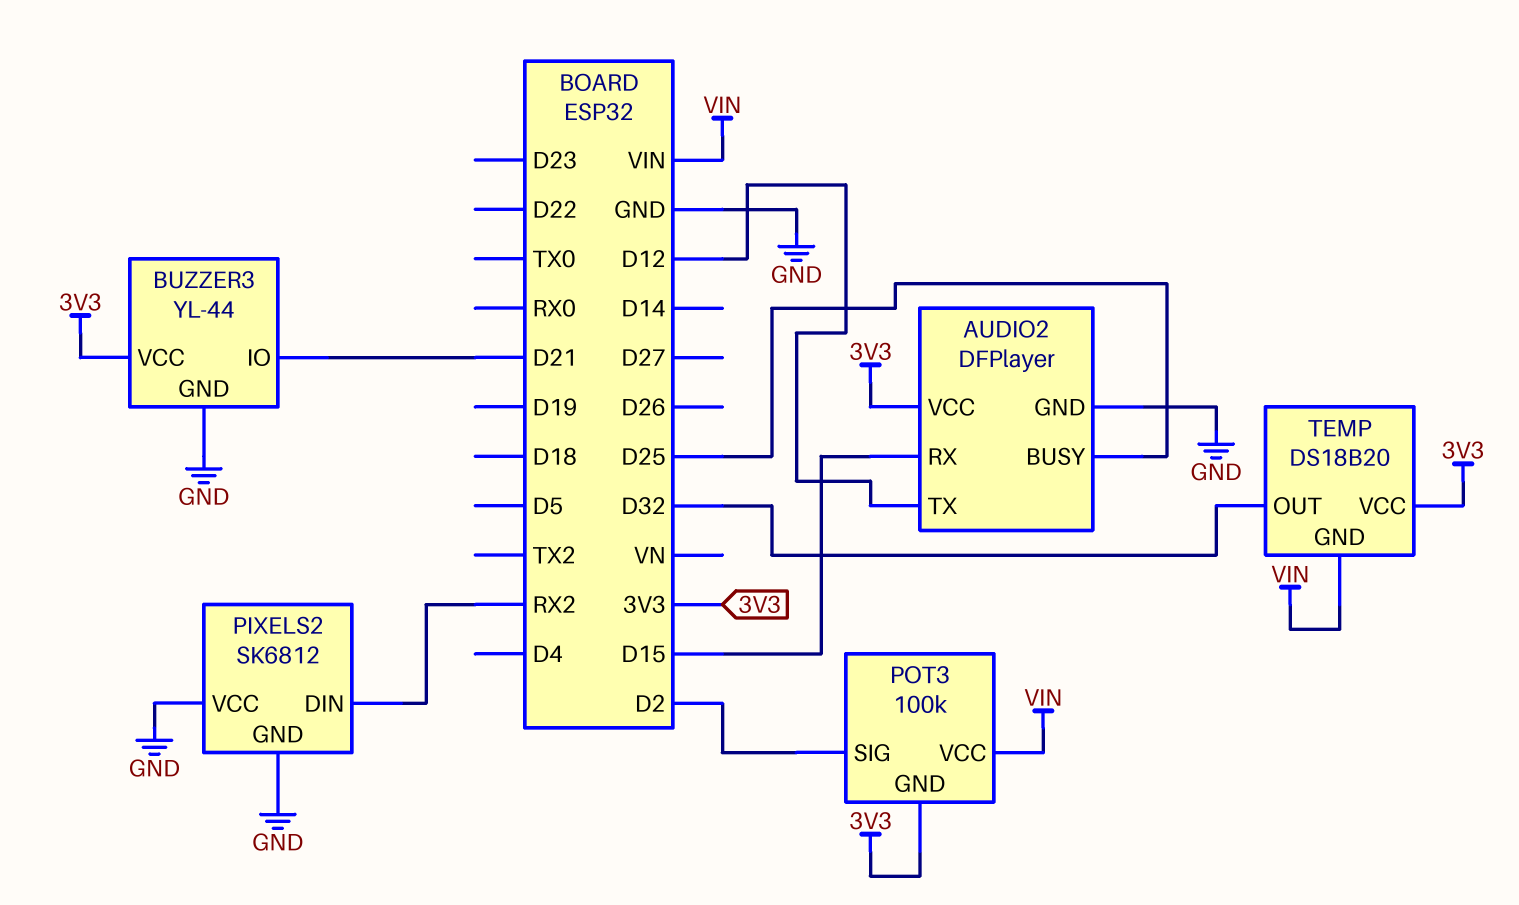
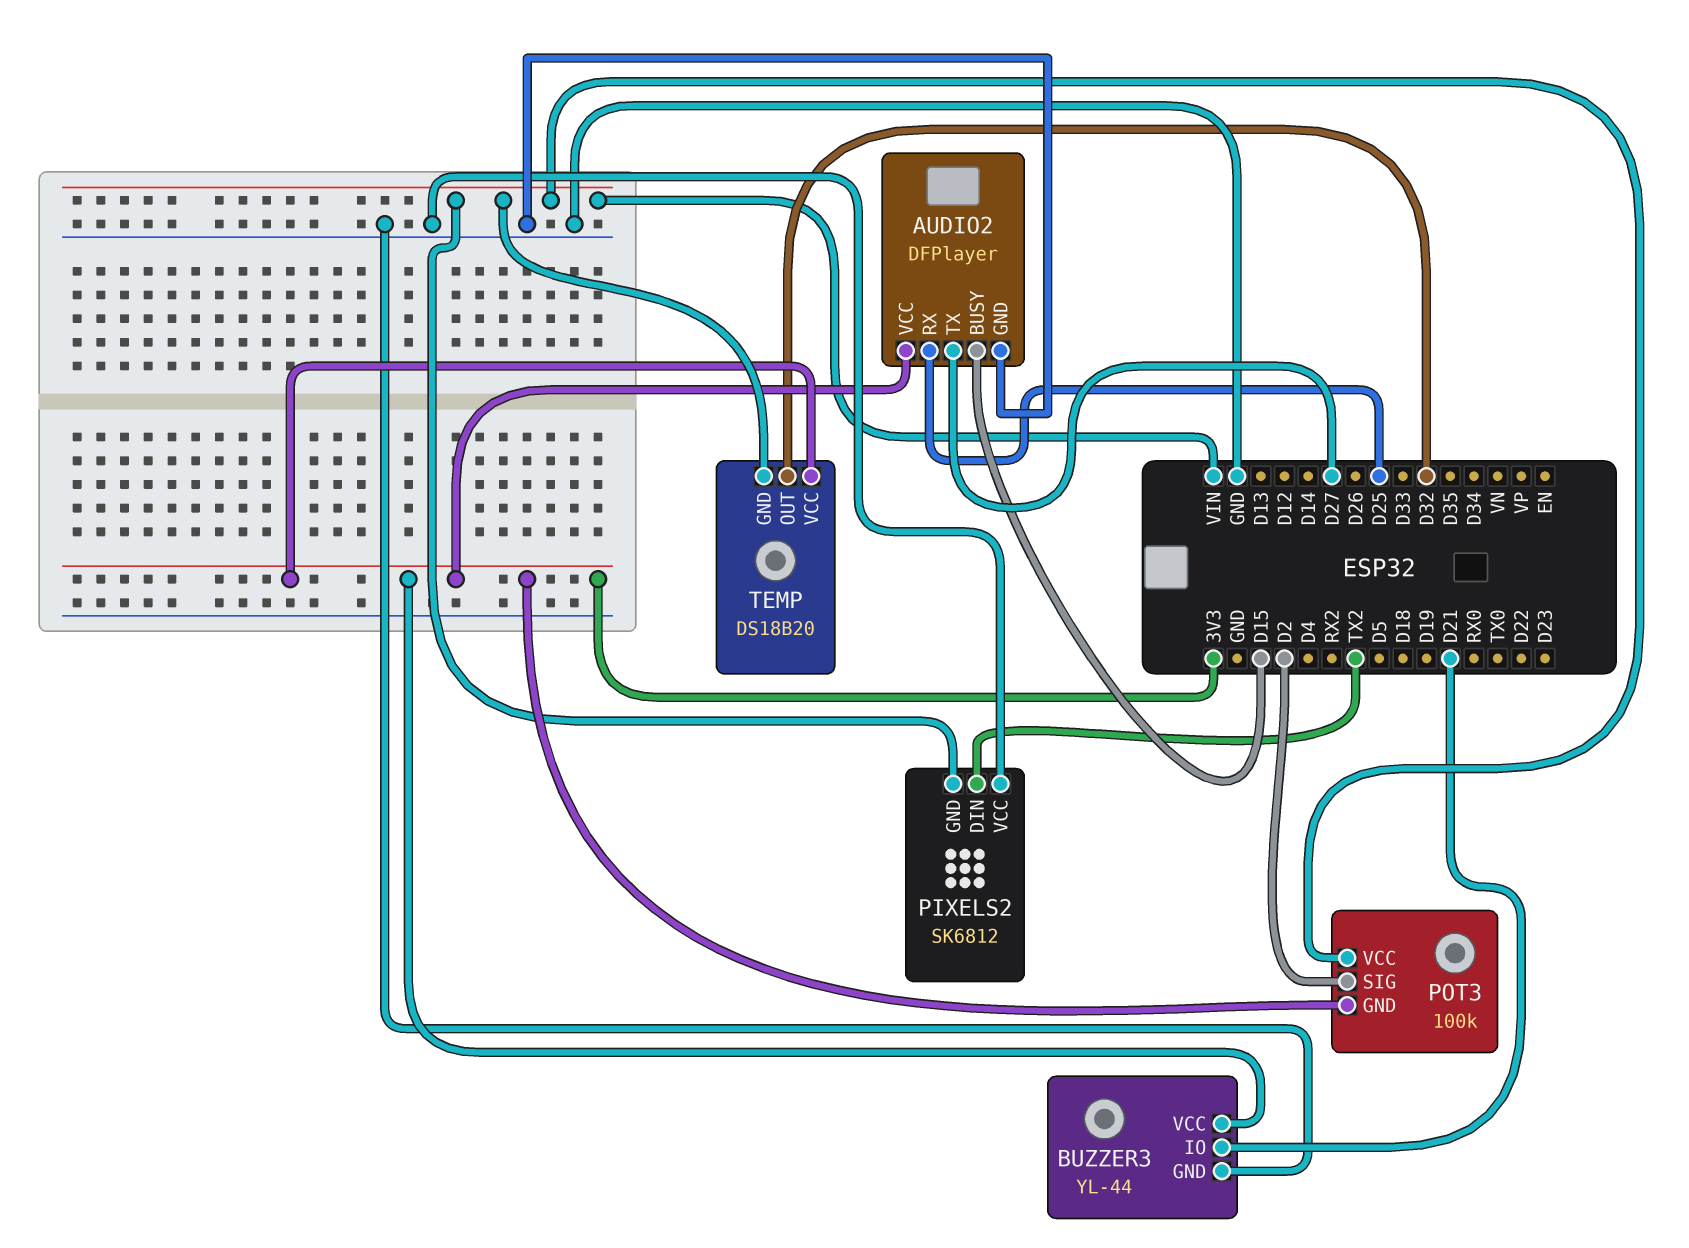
AUDIO2 pin BUSY: D25 -> D15
AUDIO2 pin RX: D15 -> D25
AUDIO2 pin TX: D12 -> D27
PIXELS2 pin DIN: RX2 -> TX2
PIXELS2 pin GND: GND -> VIN

